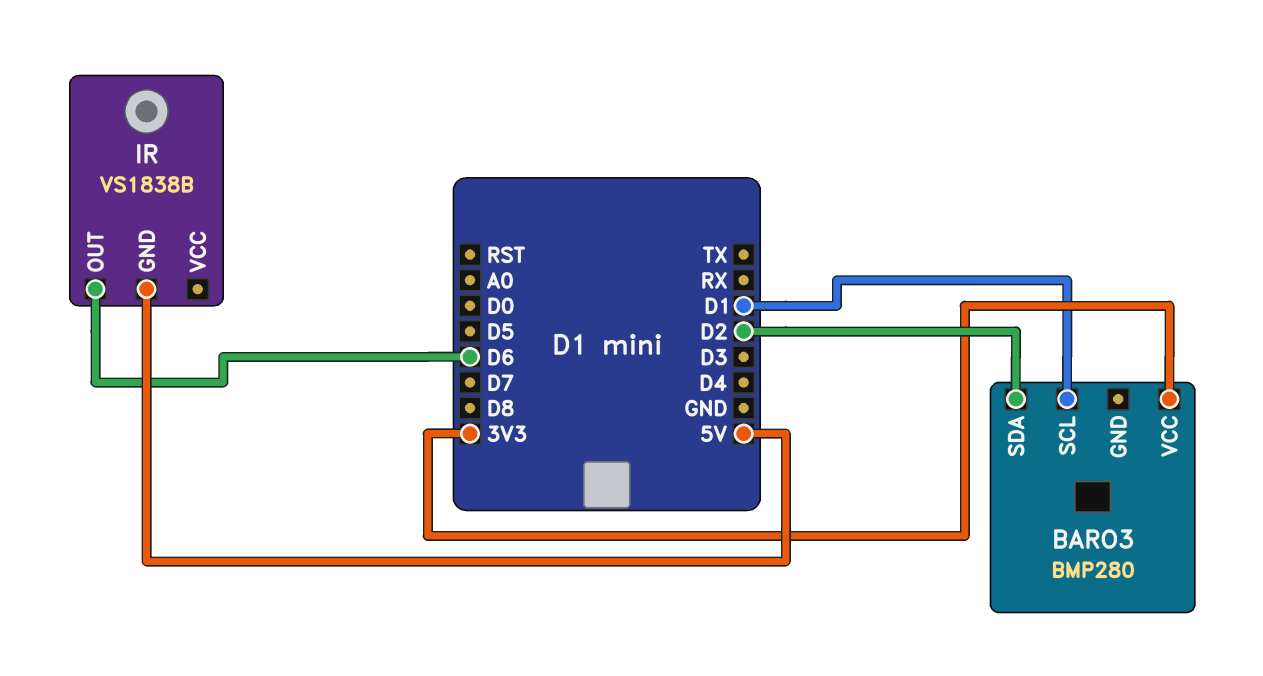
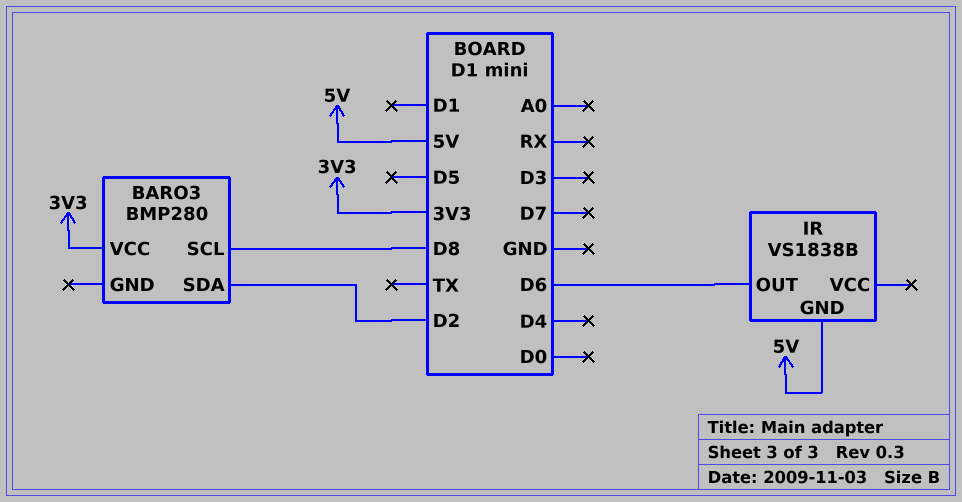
BARO3 pin SCL: D1 -> D8

